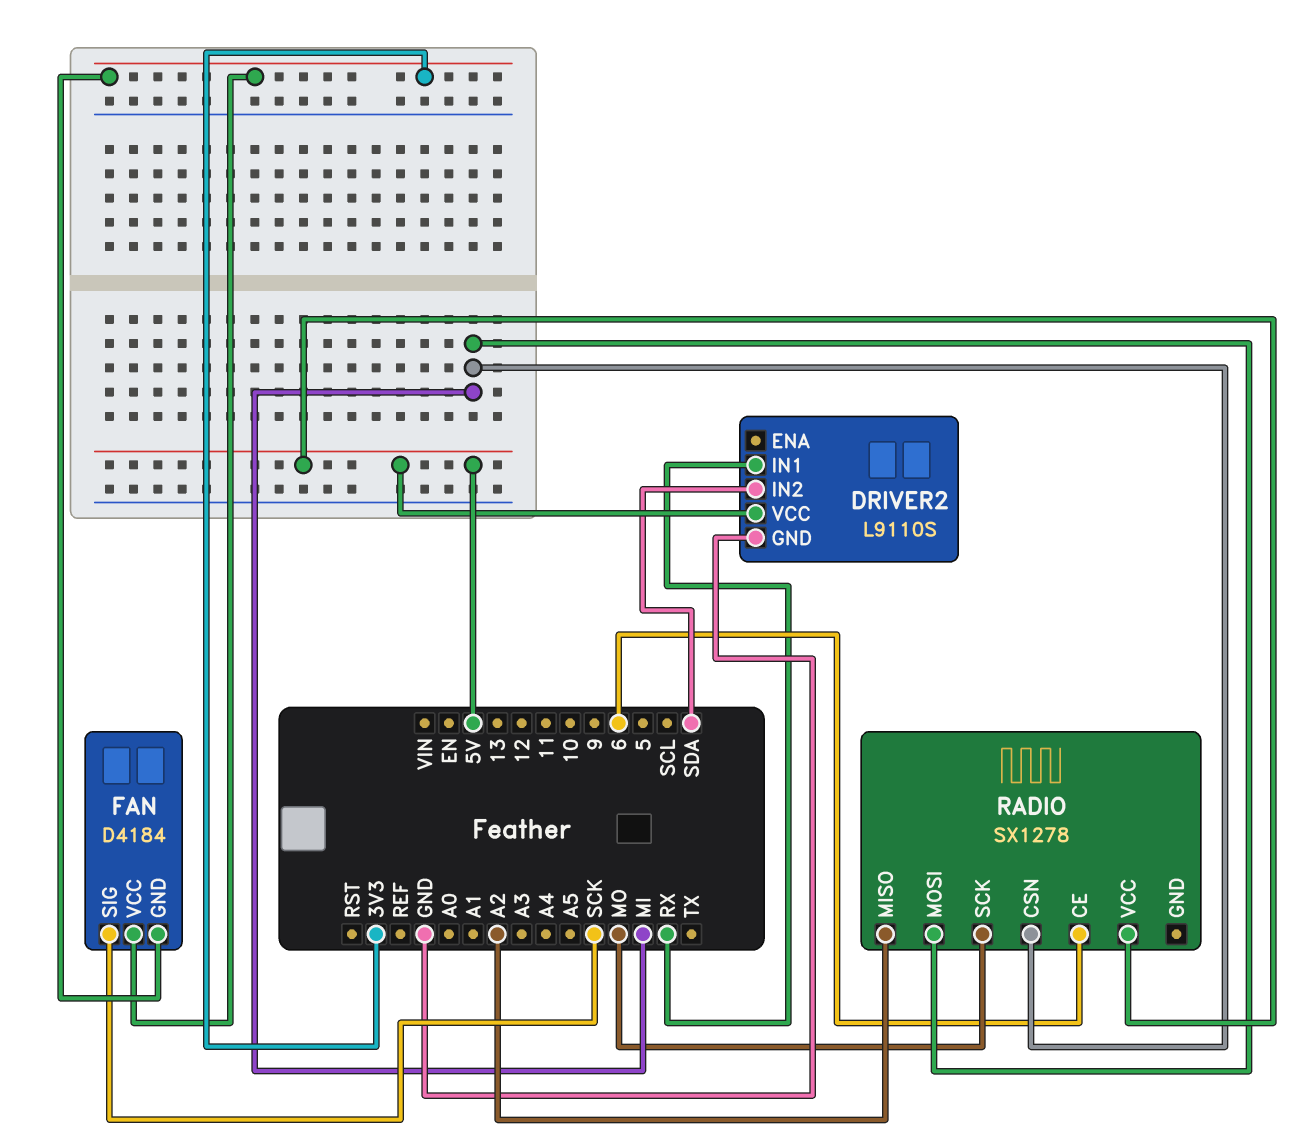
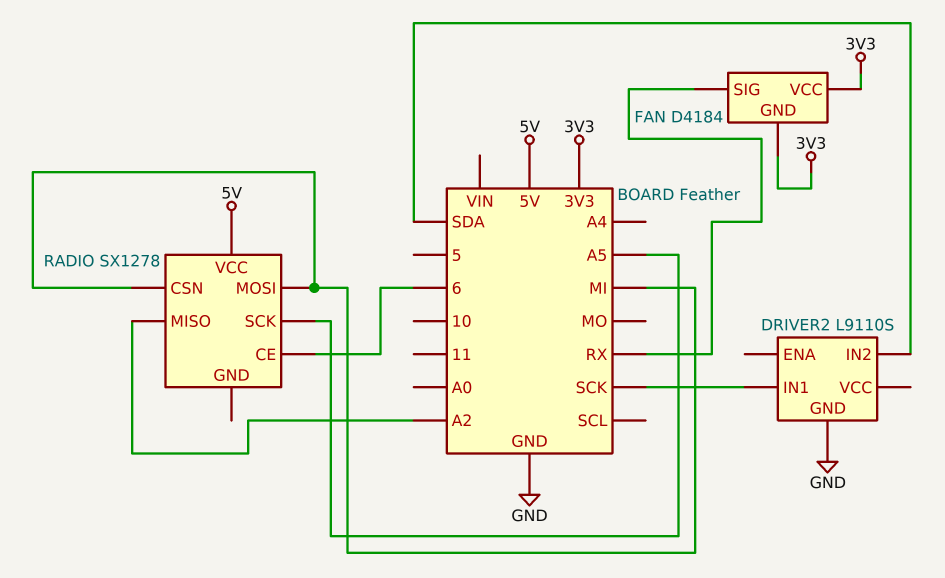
DRIVER2 pin IN1: RX -> SCK
DRIVER2 pin VCC: 5V -> none
FAN pin SIG: SCK -> RX
RADIO pin SCK: MO -> A5

